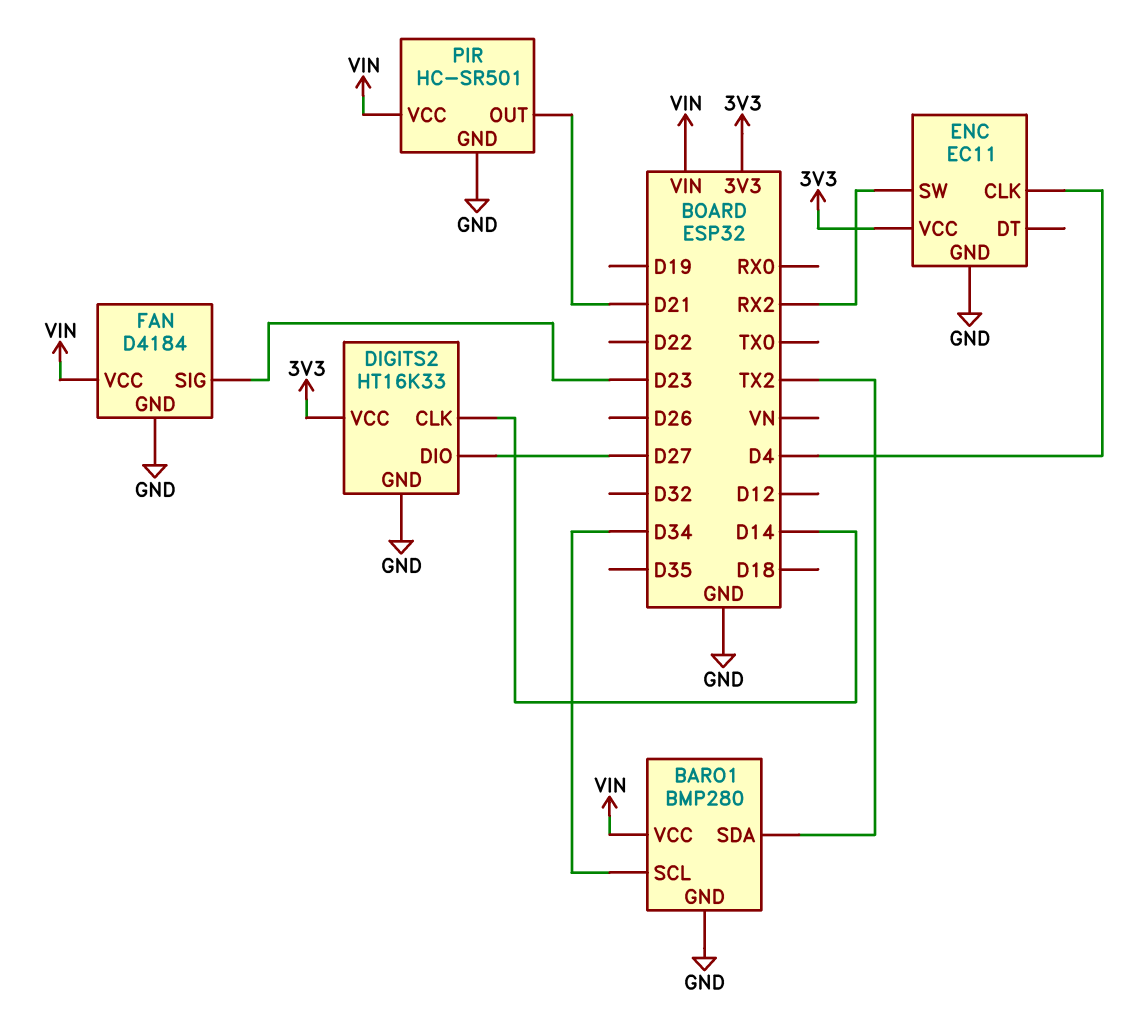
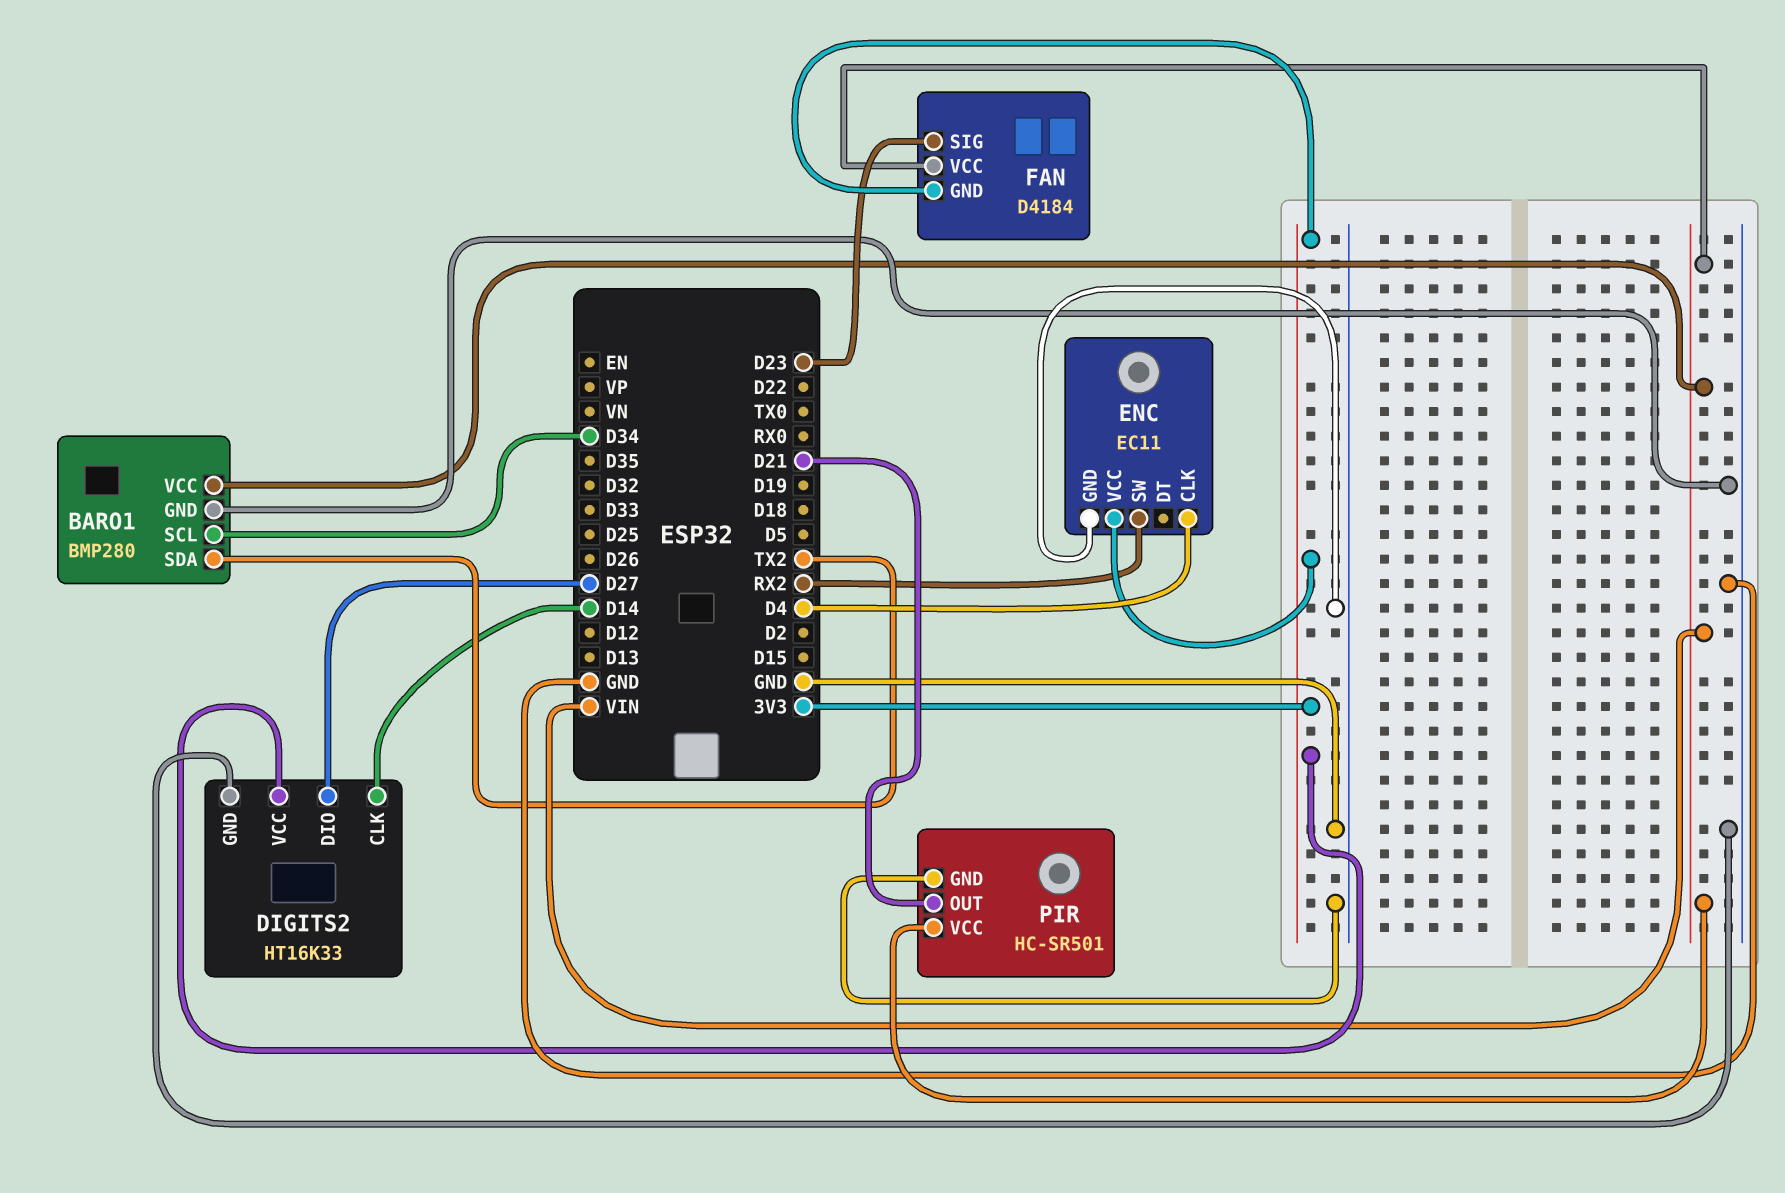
FAN pin GND: GND -> 3V3

